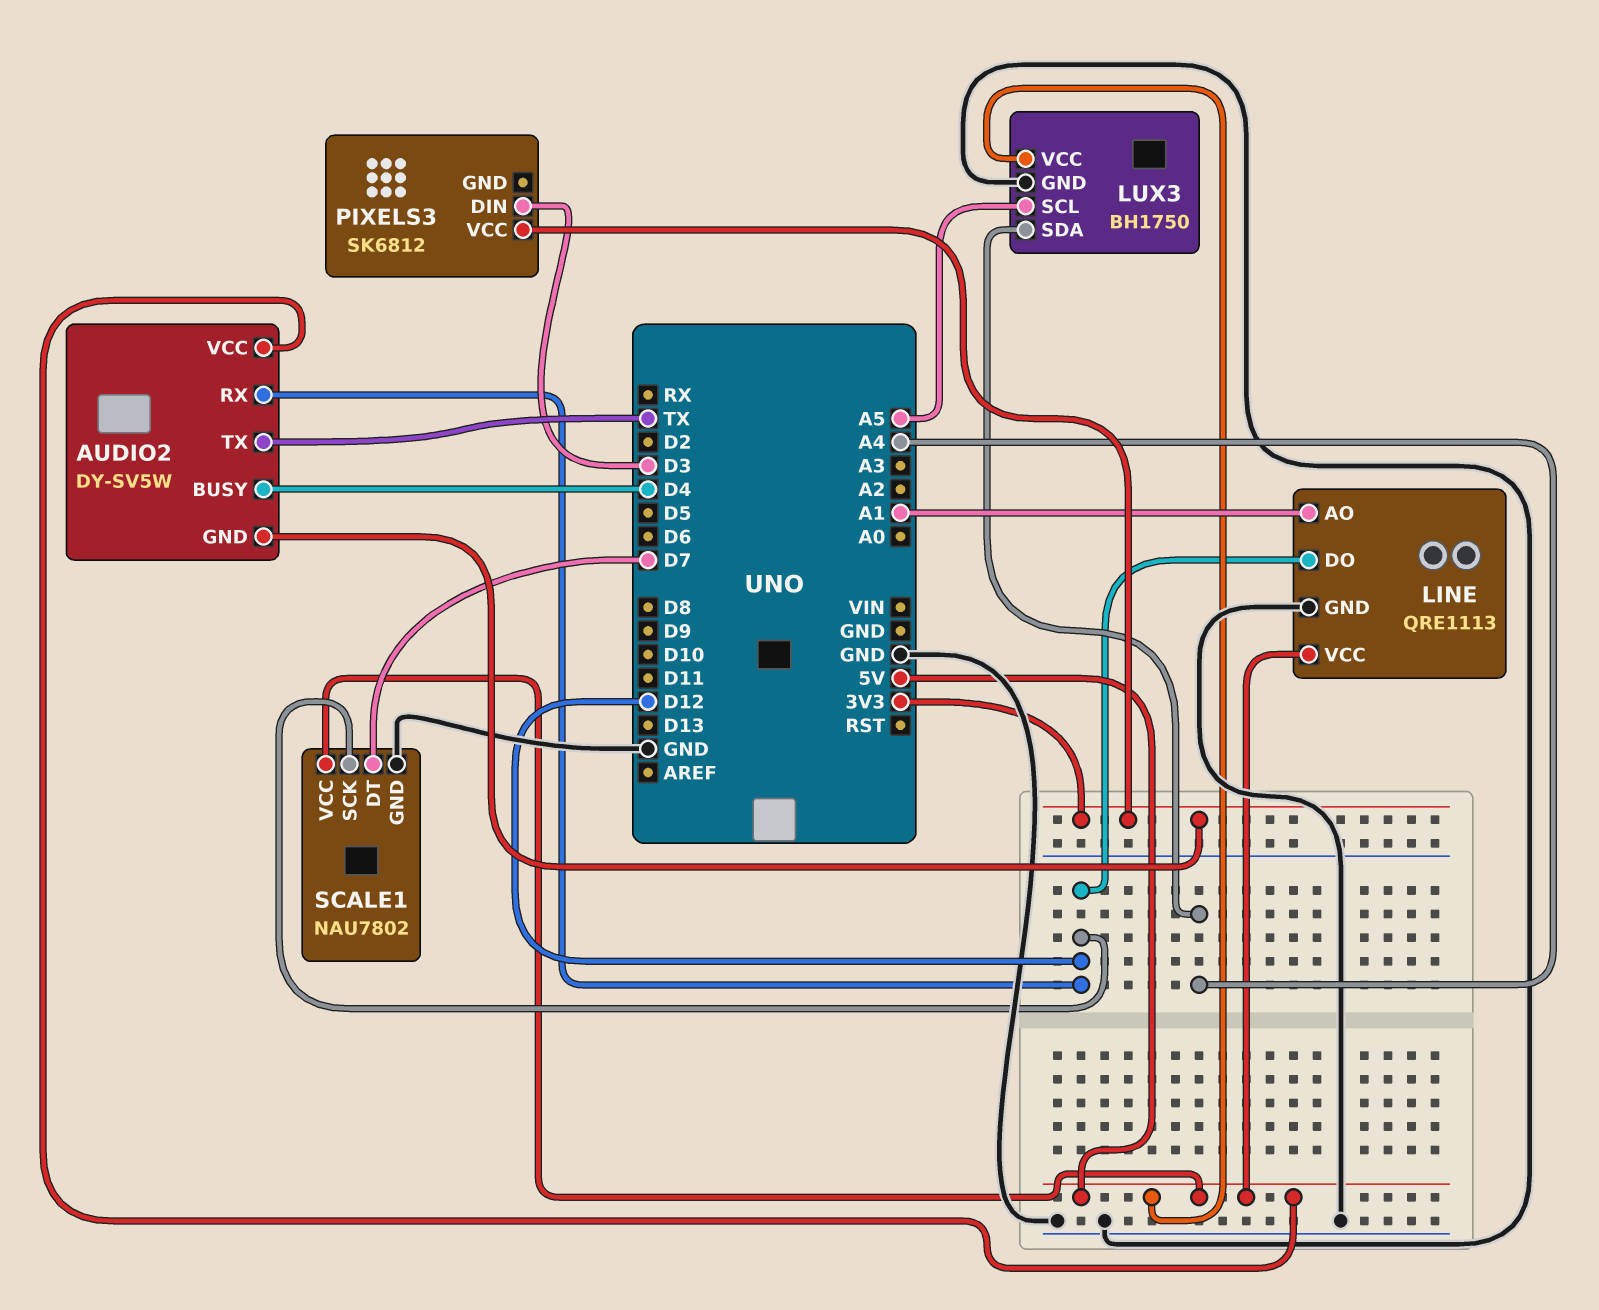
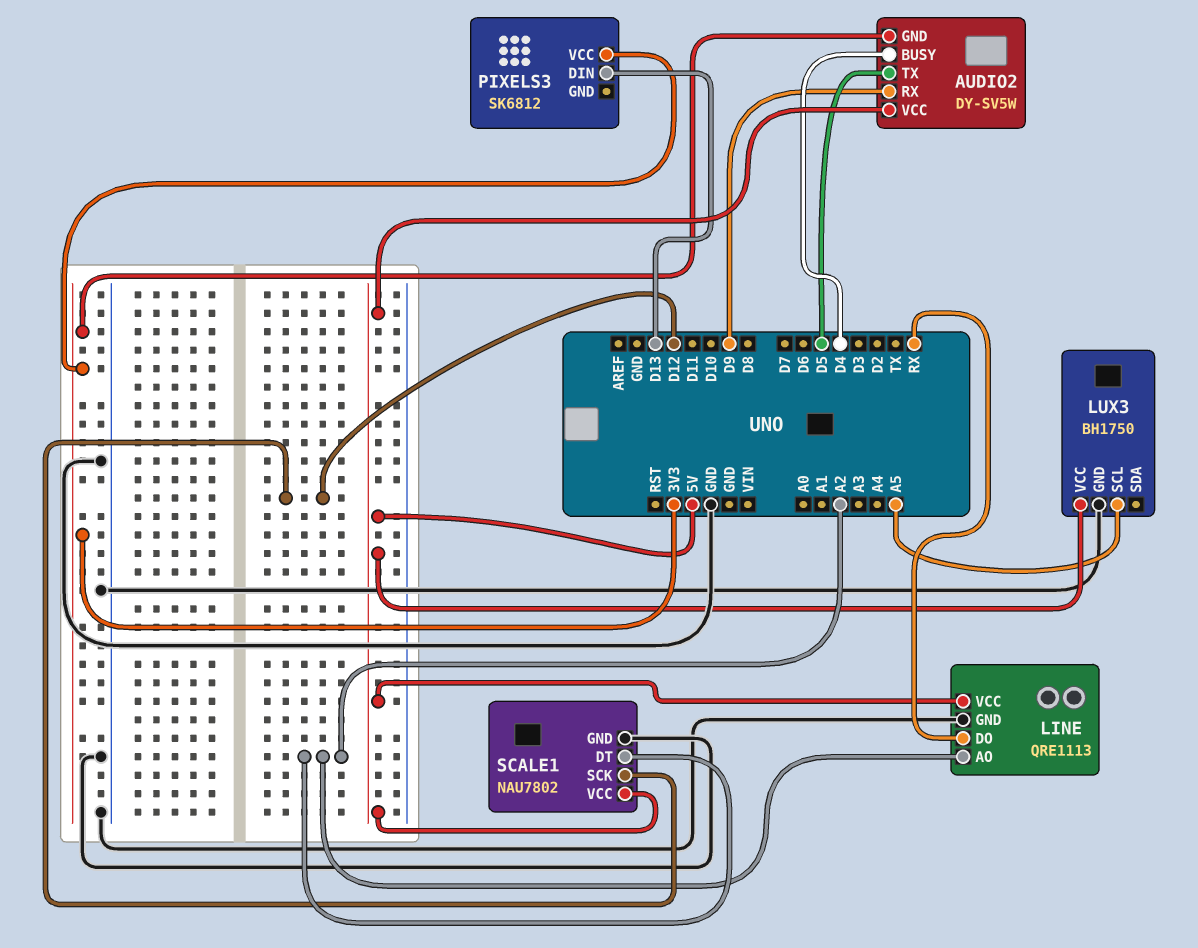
AUDIO2 pin RX: D12 -> D9
AUDIO2 pin TX: TX -> D5
LINE pin AO: A1 -> A2
LINE pin DO: D12 -> RX
LUX3 pin SDA: A4 -> none
PIXELS3 pin DIN: D3 -> D13
SCALE1 pin DT: D7 -> A2

